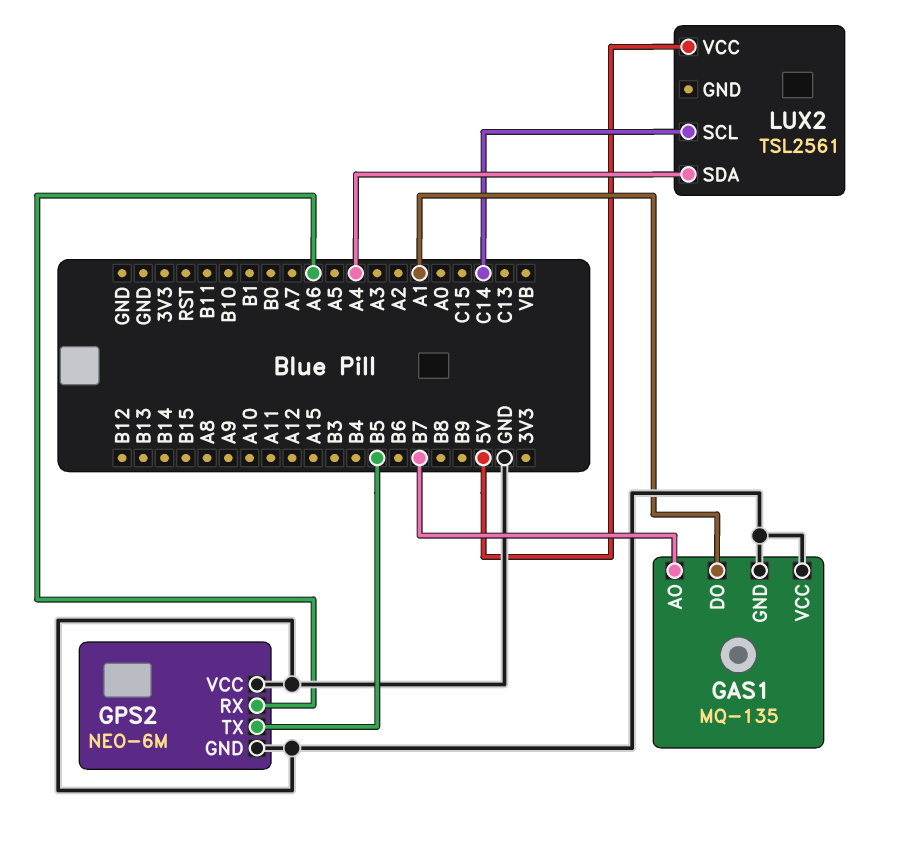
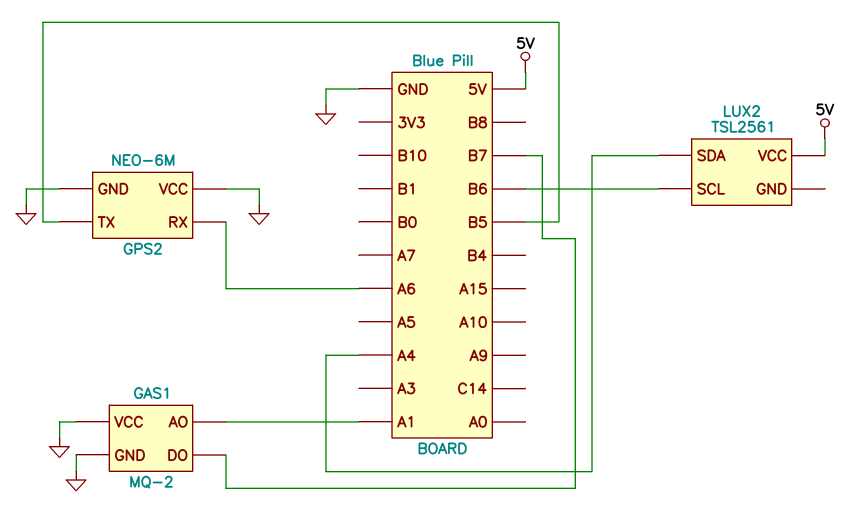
GAS1: MQ-135 -> MQ-2
GAS1 pin AO: B7 -> A1
GAS1 pin DO: A1 -> B7
LUX2 pin SCL: C14 -> B6

